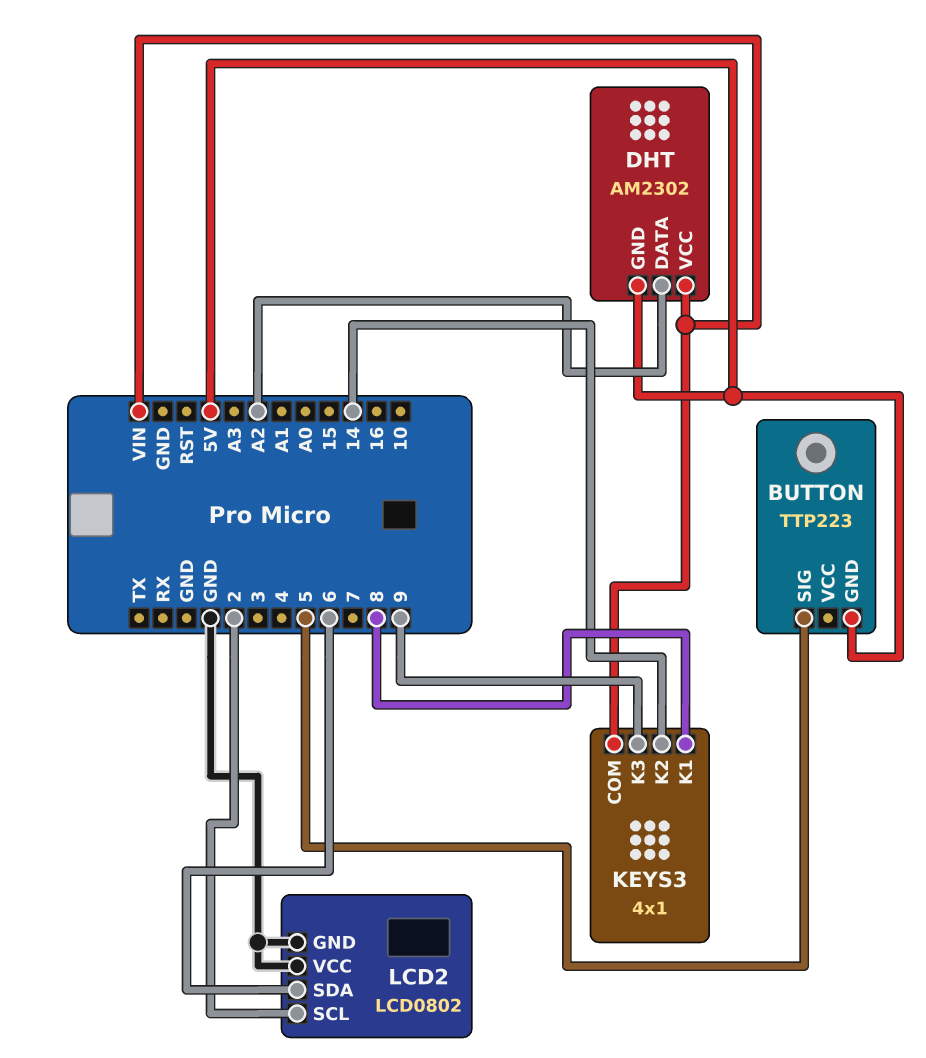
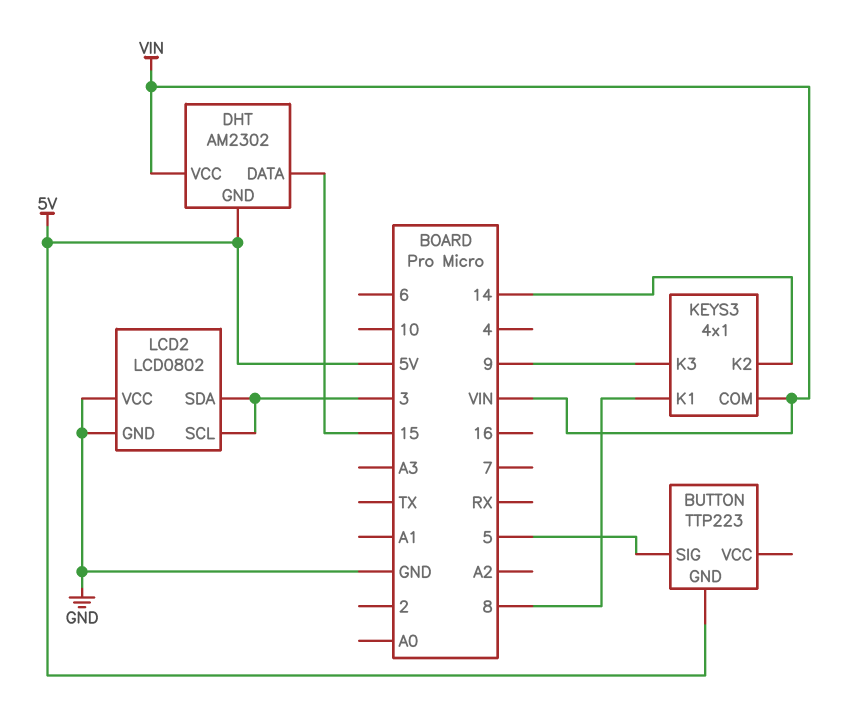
DHT pin DATA: A2 -> 15
LCD2 pin SCL: 2 -> 3
LCD2 pin SDA: 6 -> 3

